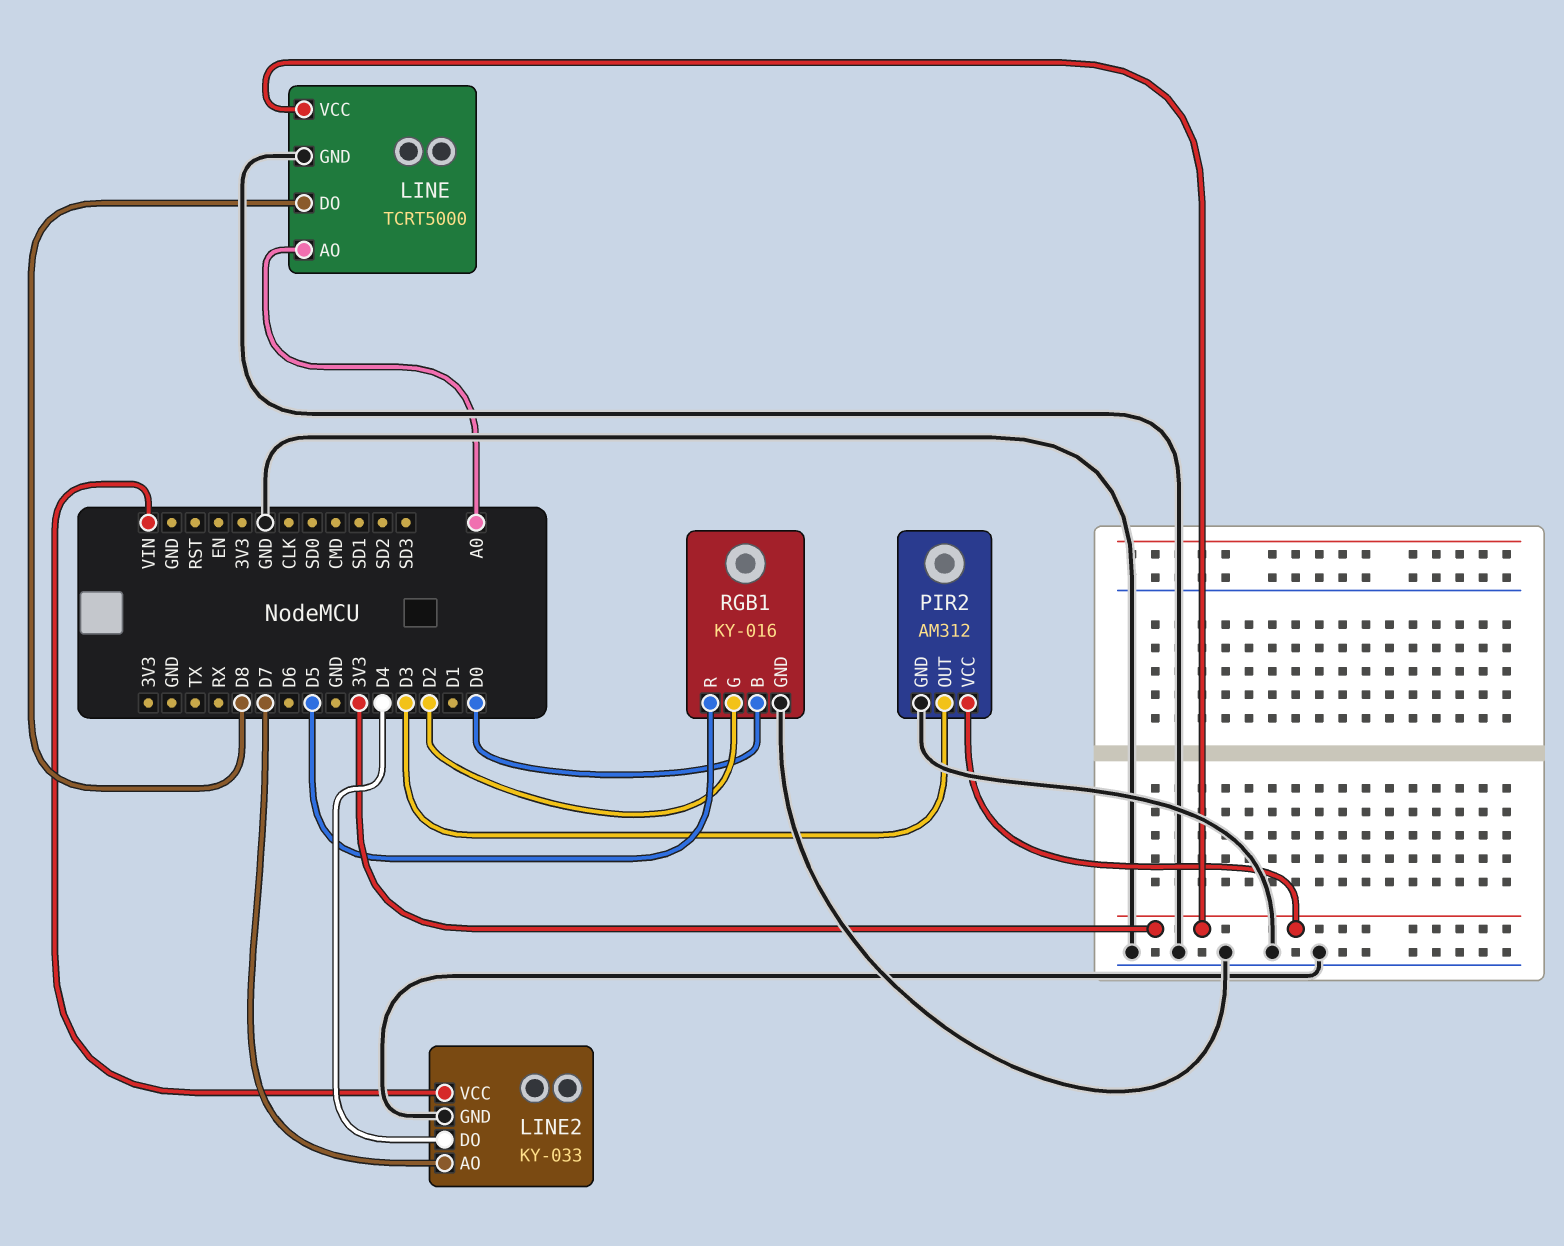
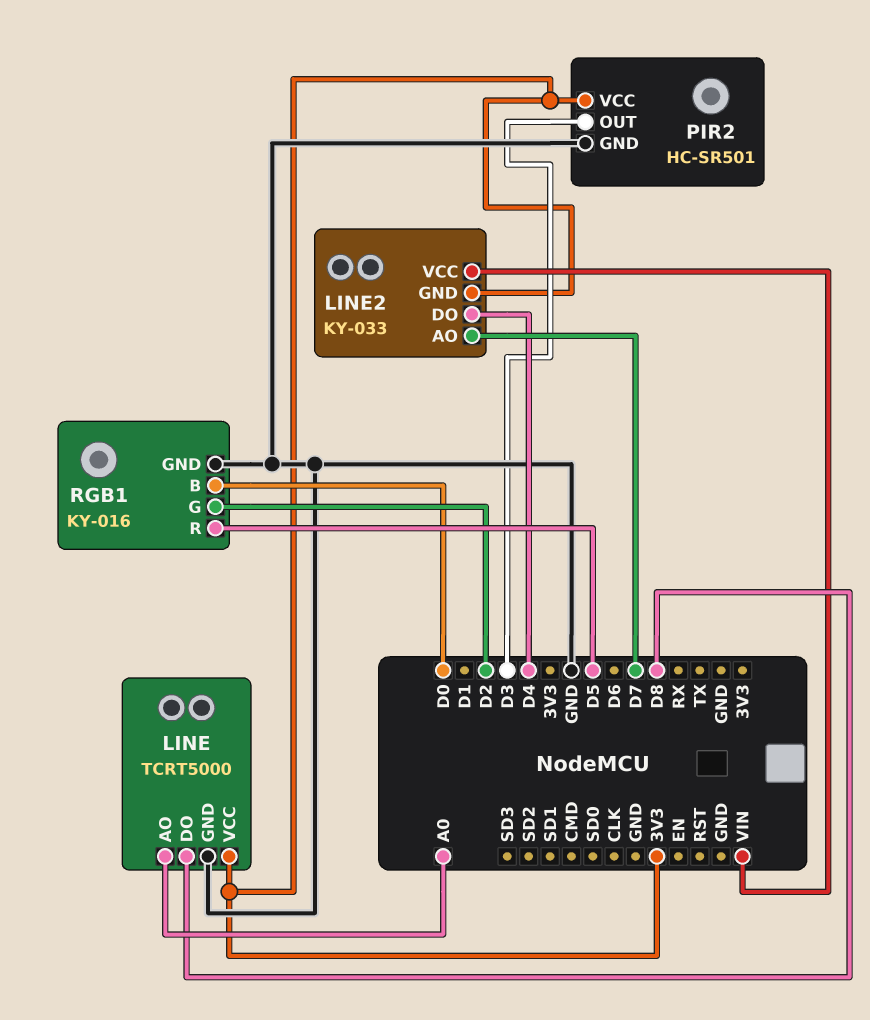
LINE2 pin GND: GND -> 3V3
PIR2: AM312 -> HC-SR501

